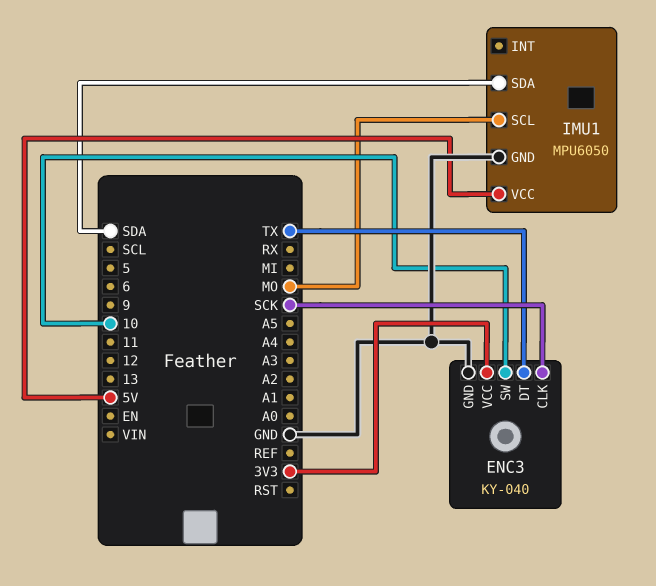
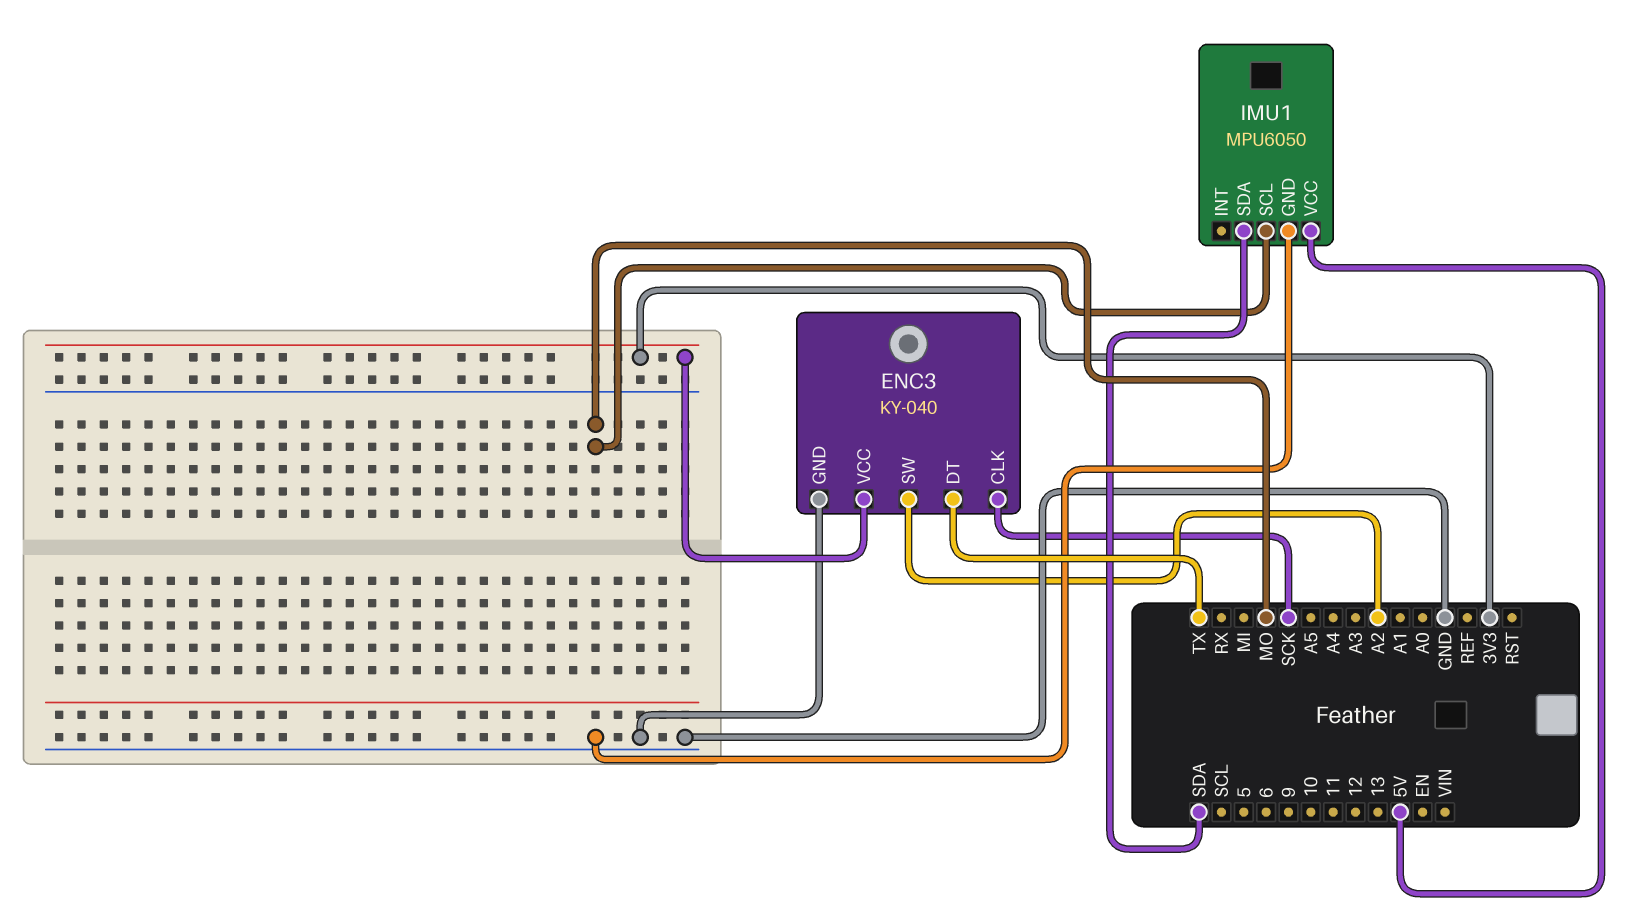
ENC3 pin SW: 10 -> A2

